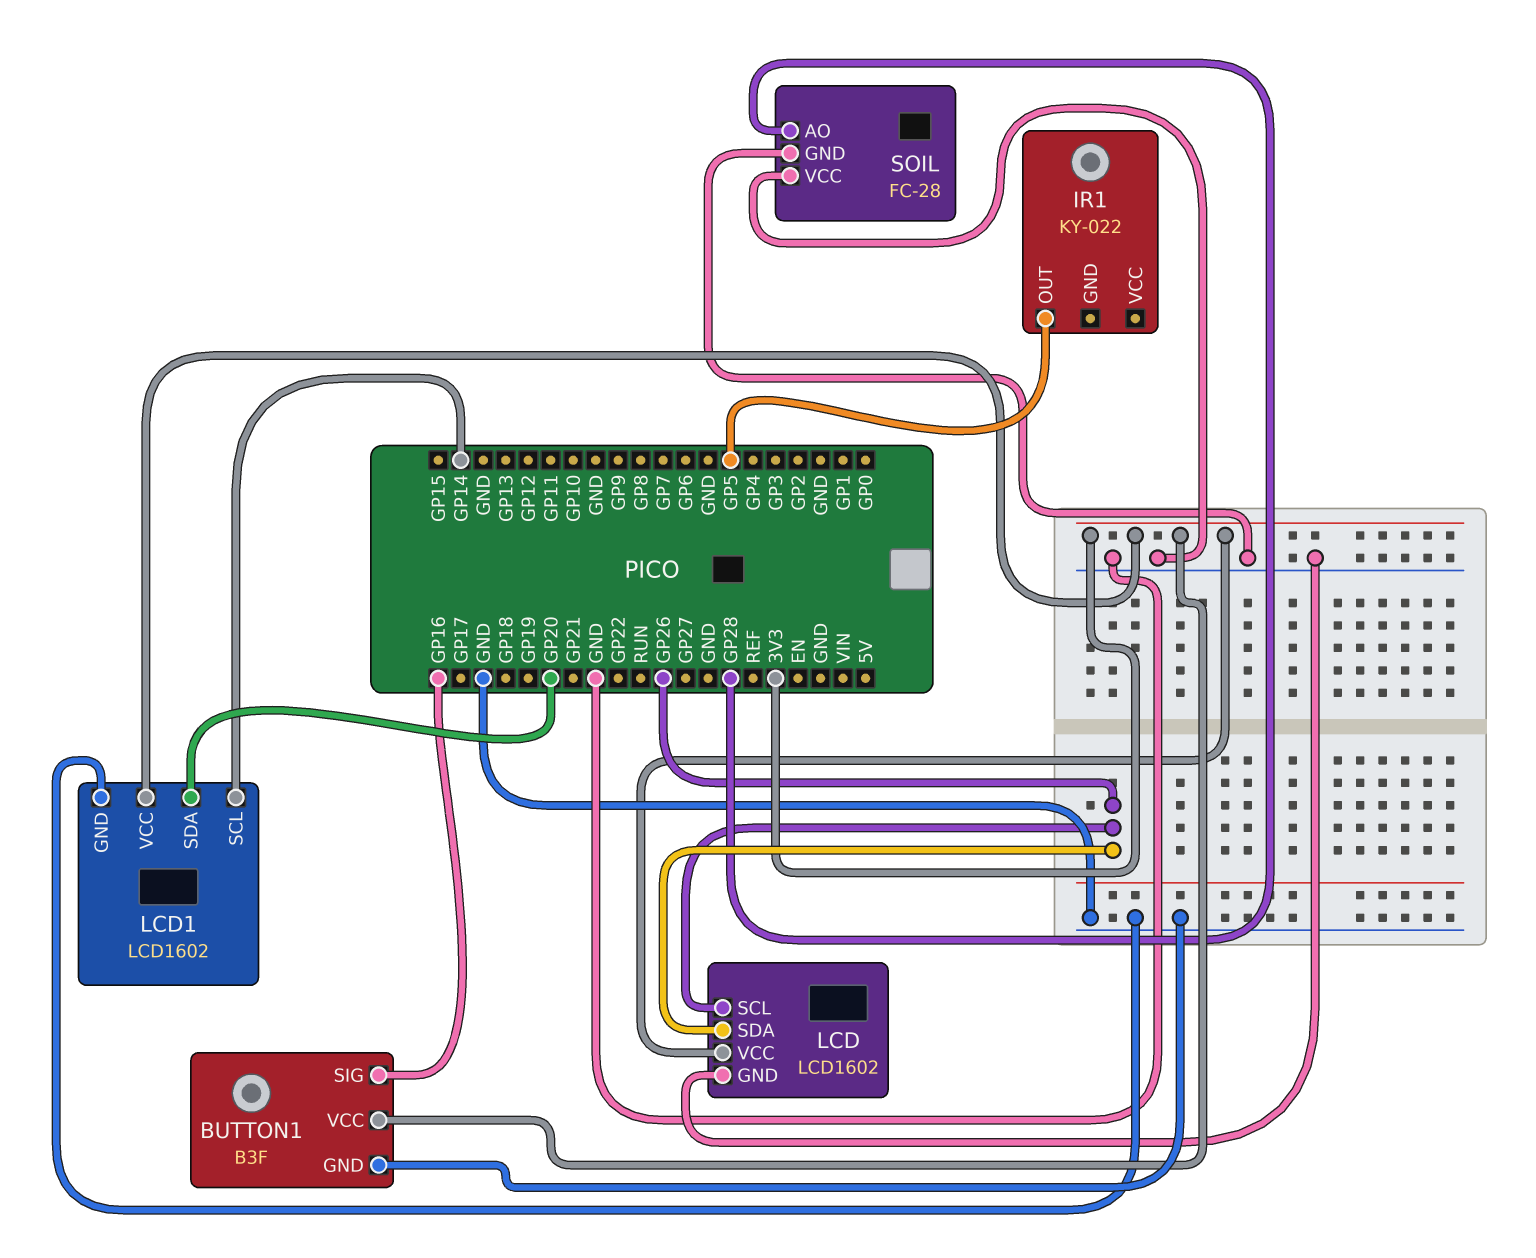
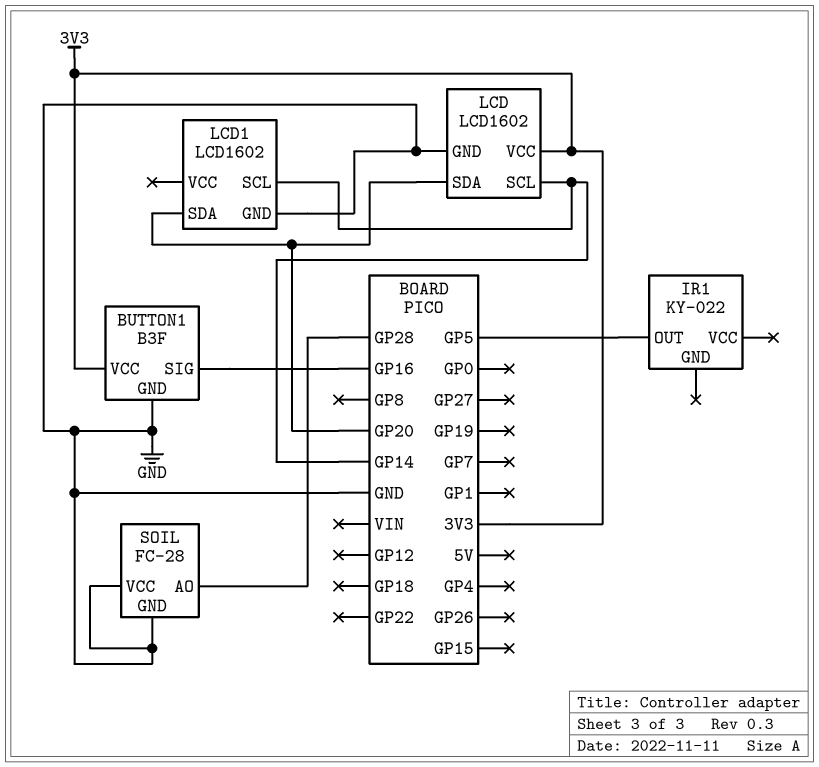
LCD pin SCL: GP26 -> GP14
LCD pin SDA: GP26 -> GP20
LCD1 pin VCC: 3V3 -> none

